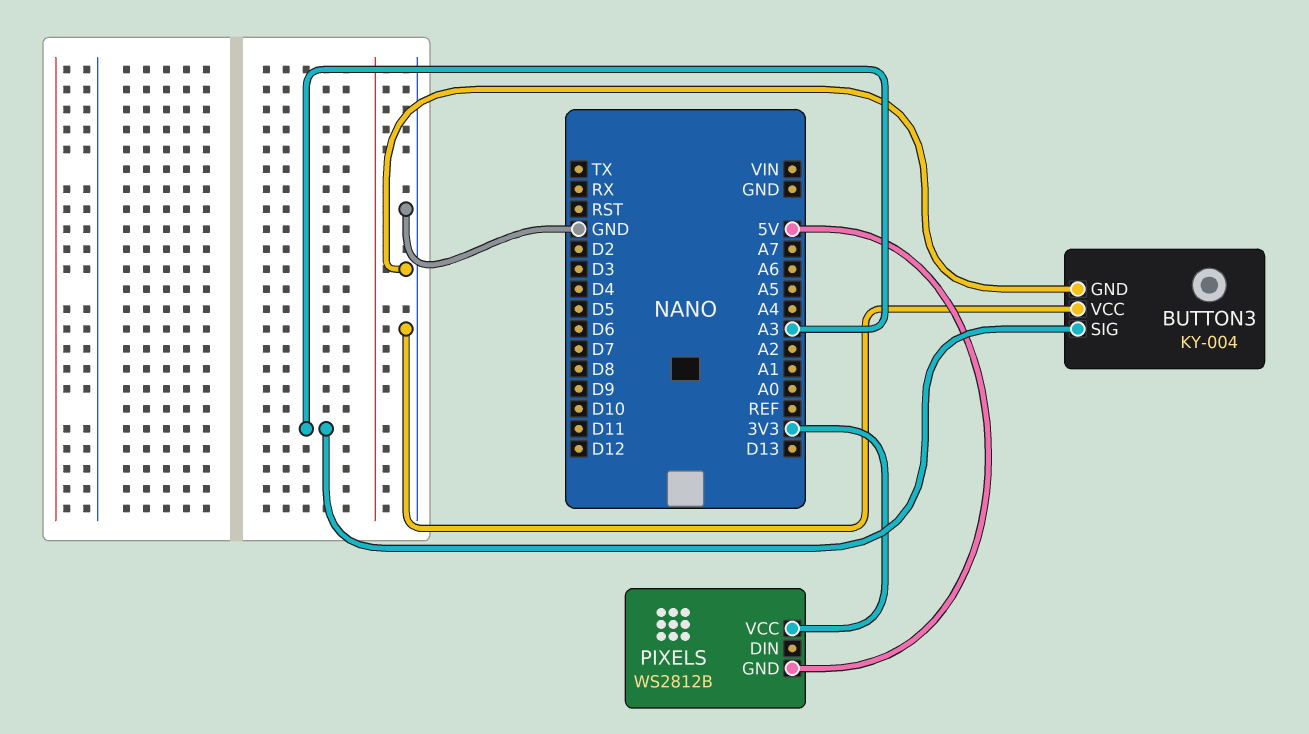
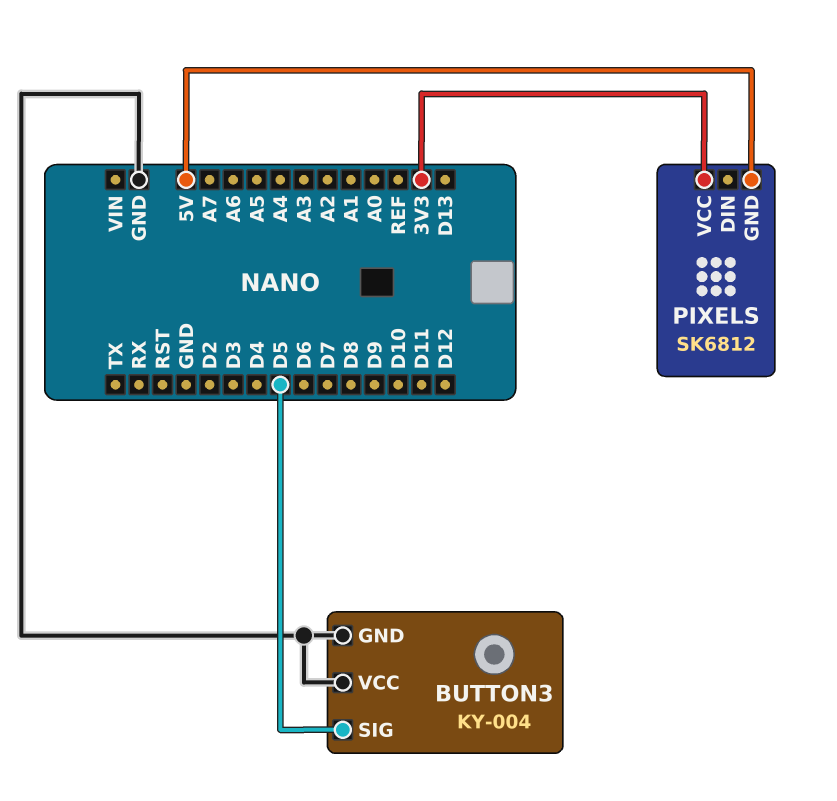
BUTTON3 pin SIG: A3 -> D5
PIXELS: WS2812B -> SK6812

